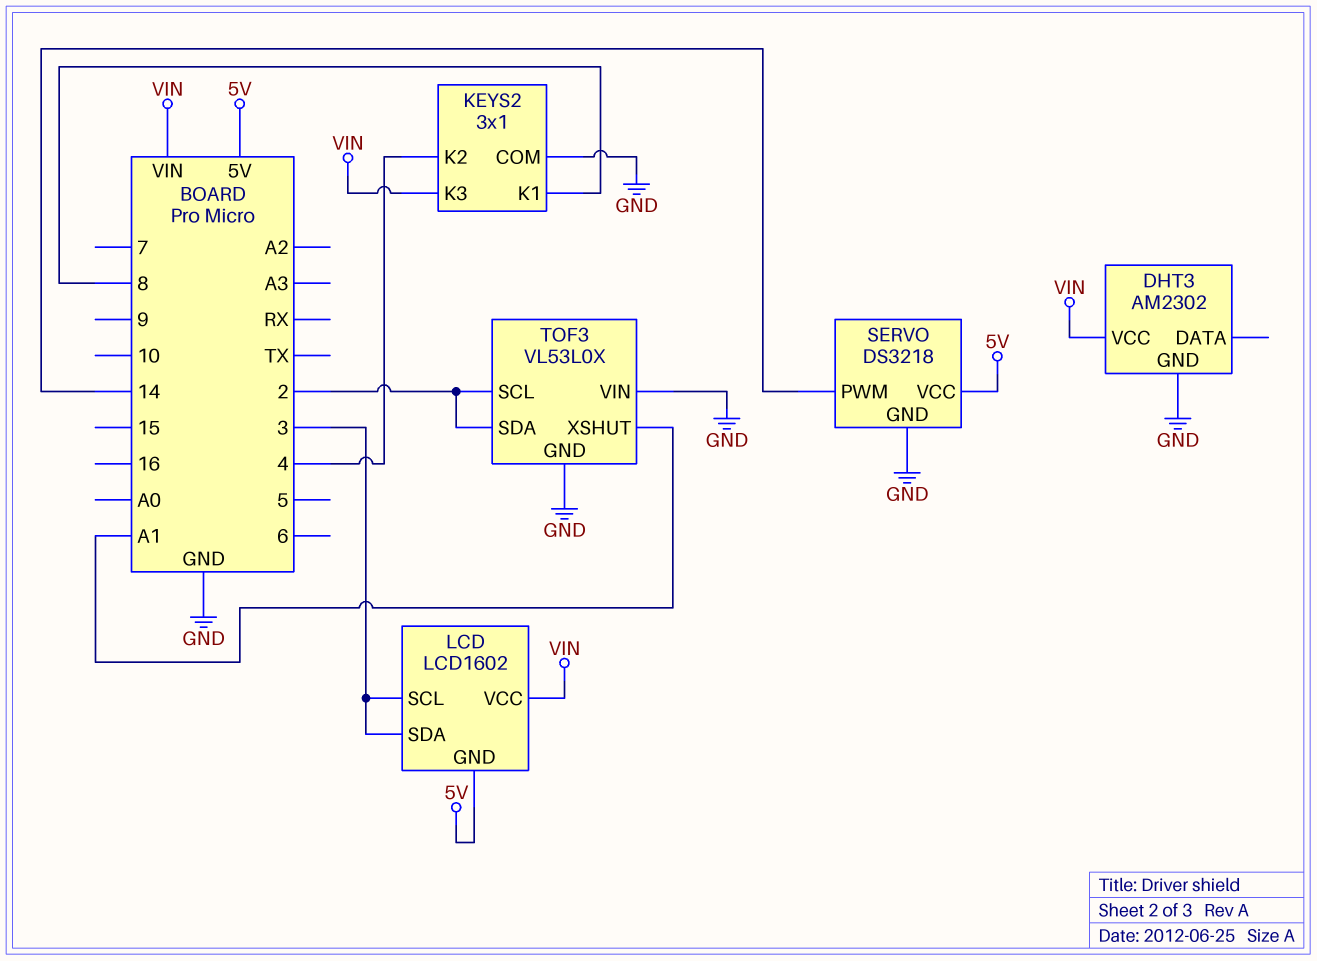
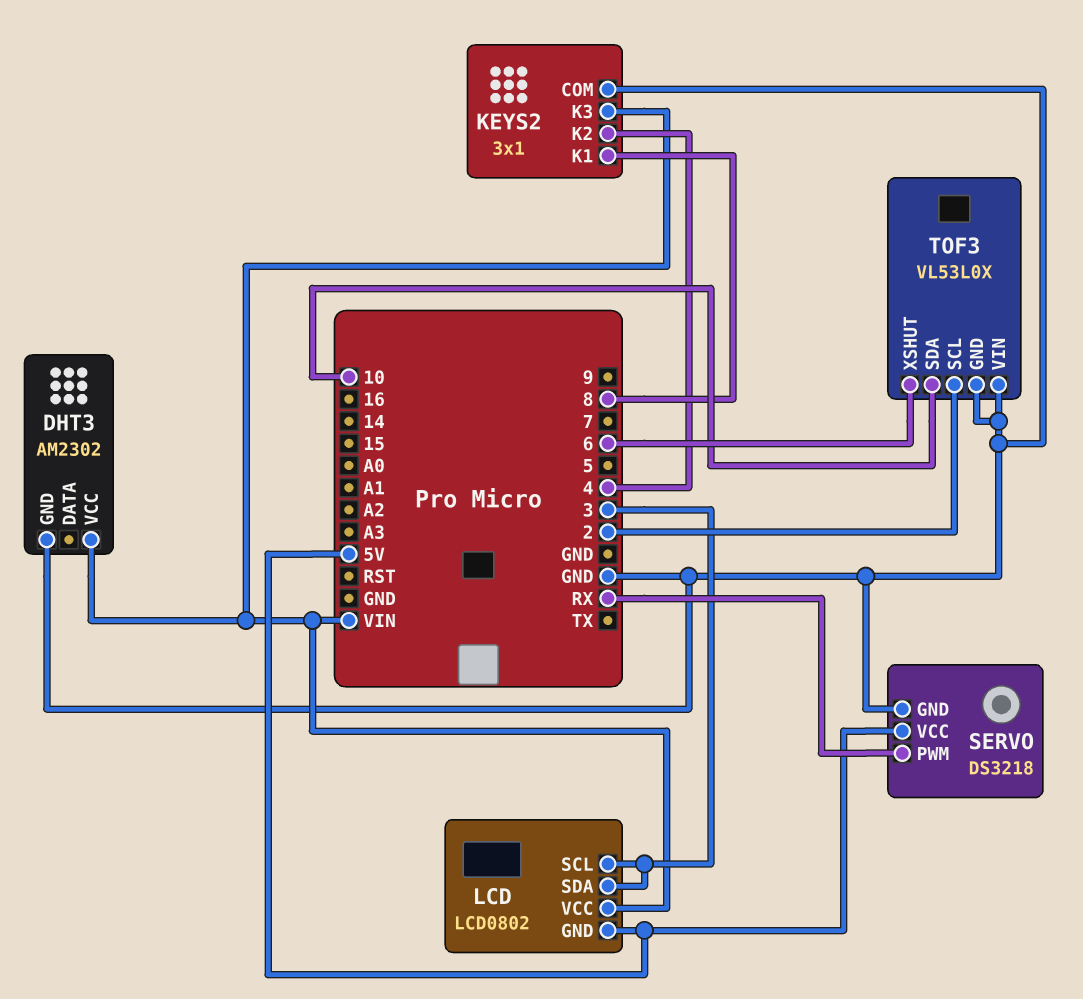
LCD: LCD1602 -> LCD0802
SERVO pin PWM: 14 -> RX
TOF3 pin SDA: 2 -> 10
TOF3 pin XSHUT: A1 -> 6

